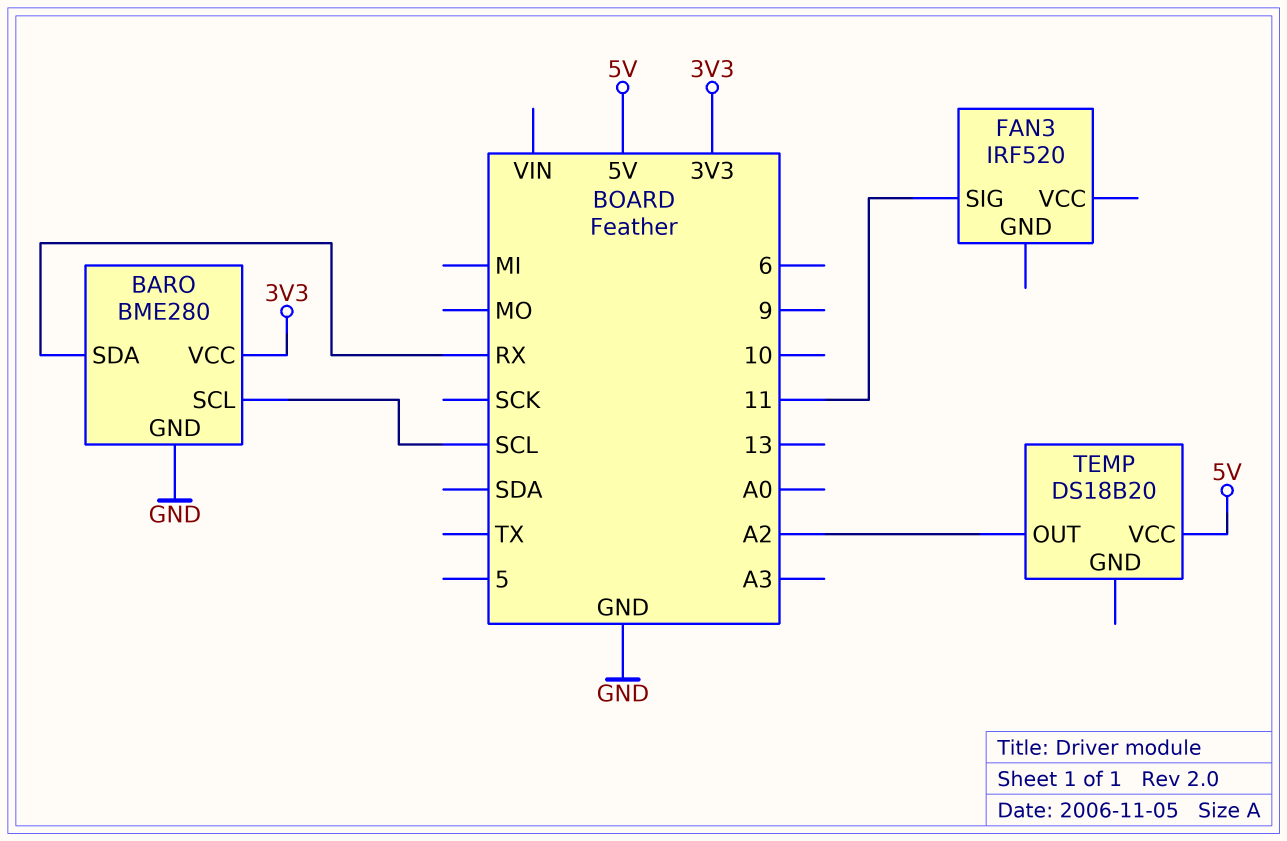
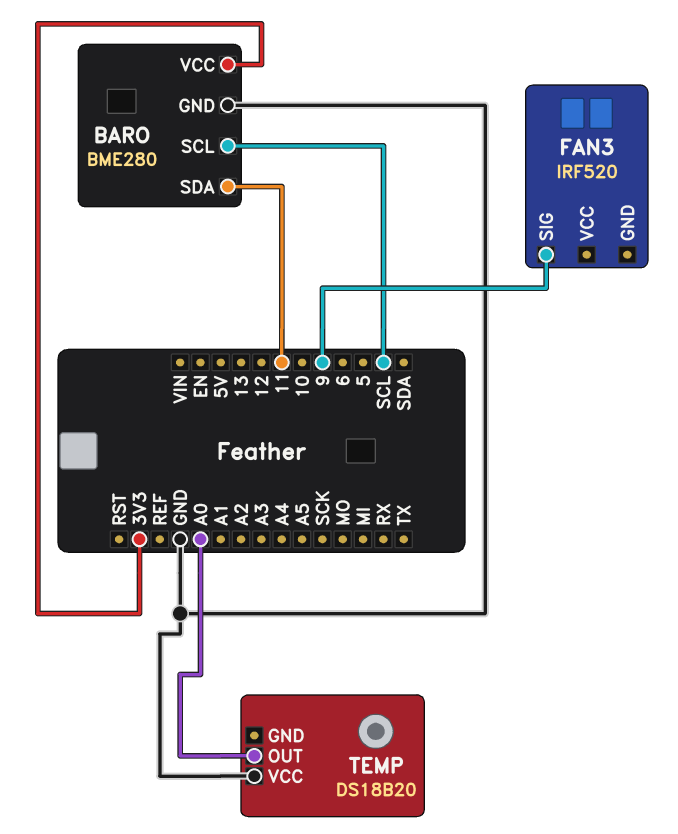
BARO pin SDA: RX -> 11
FAN3 pin SIG: 11 -> 9
TEMP pin OUT: A2 -> A0
TEMP pin VCC: 5V -> GND

